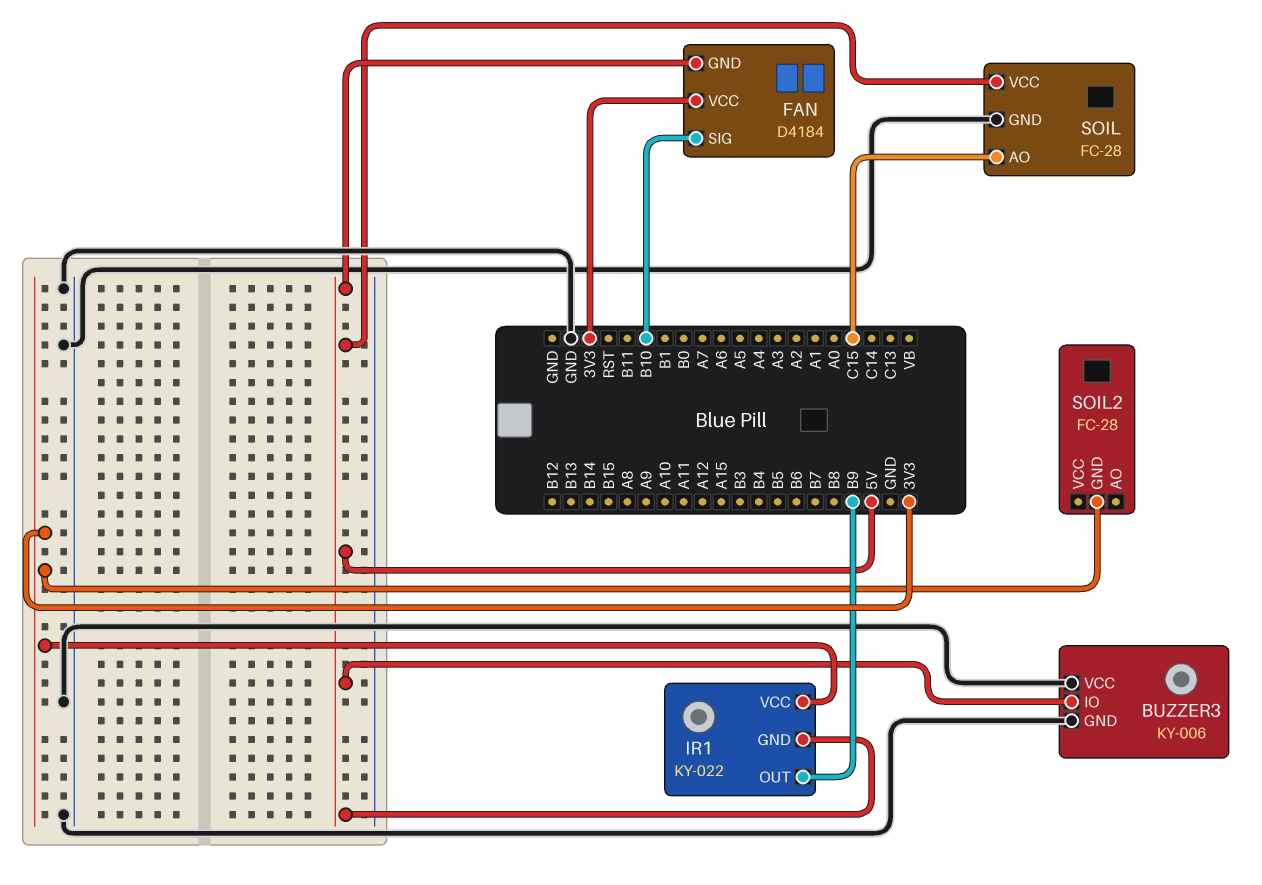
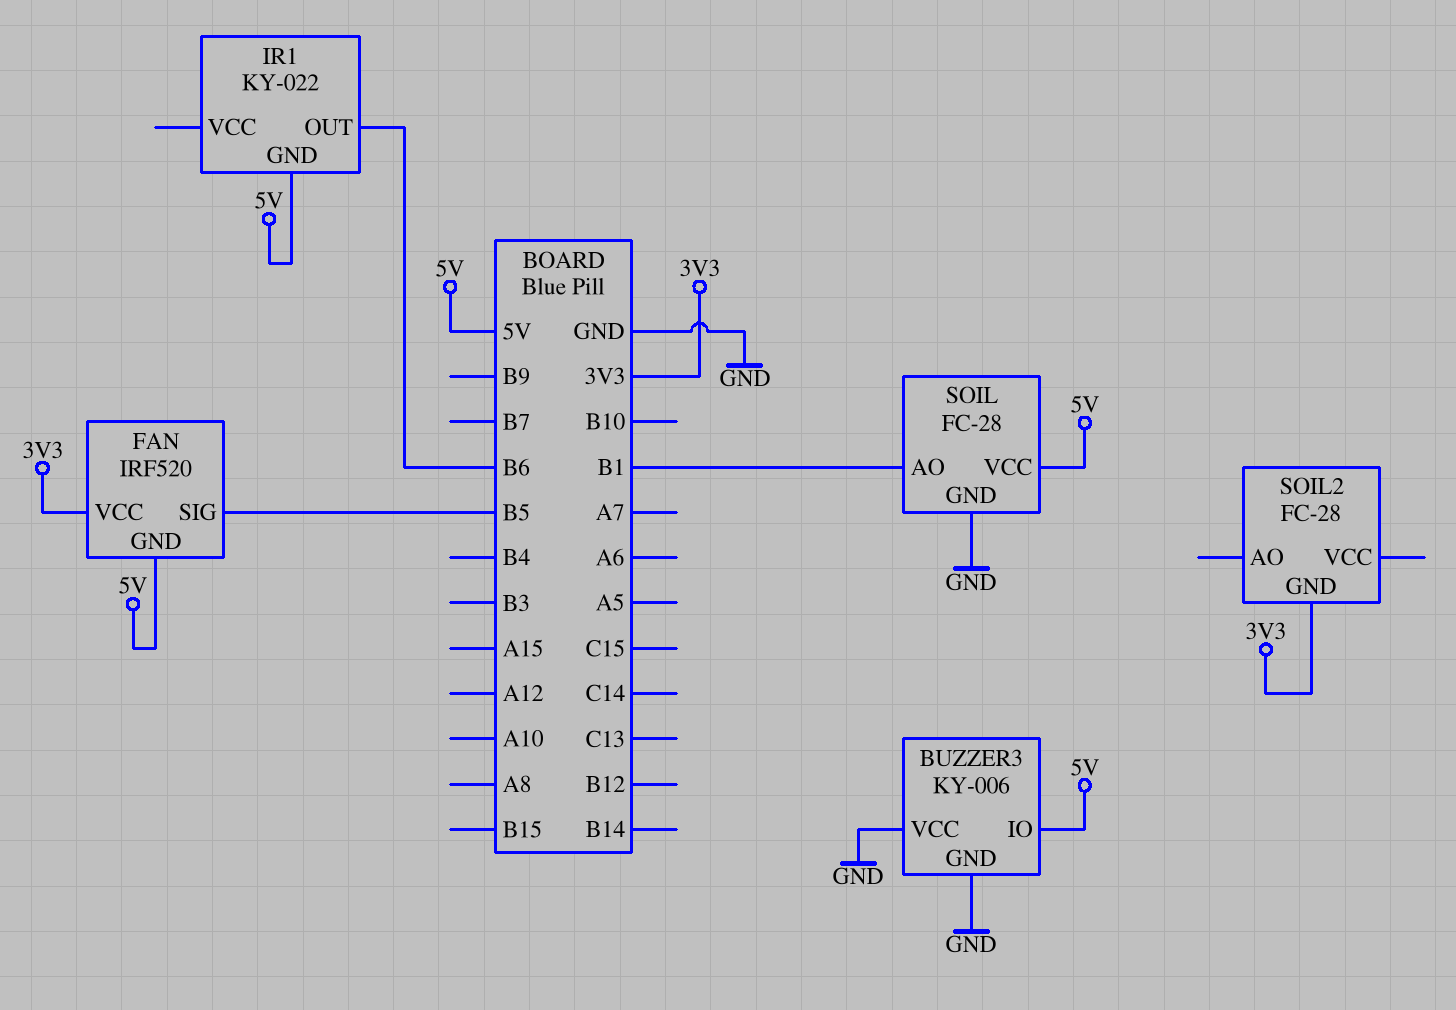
FAN: D4184 -> IRF520
FAN pin SIG: B10 -> B5
IR1 pin OUT: B9 -> B6
IR1 pin VCC: 3V3 -> none
SOIL pin AO: C15 -> B1

